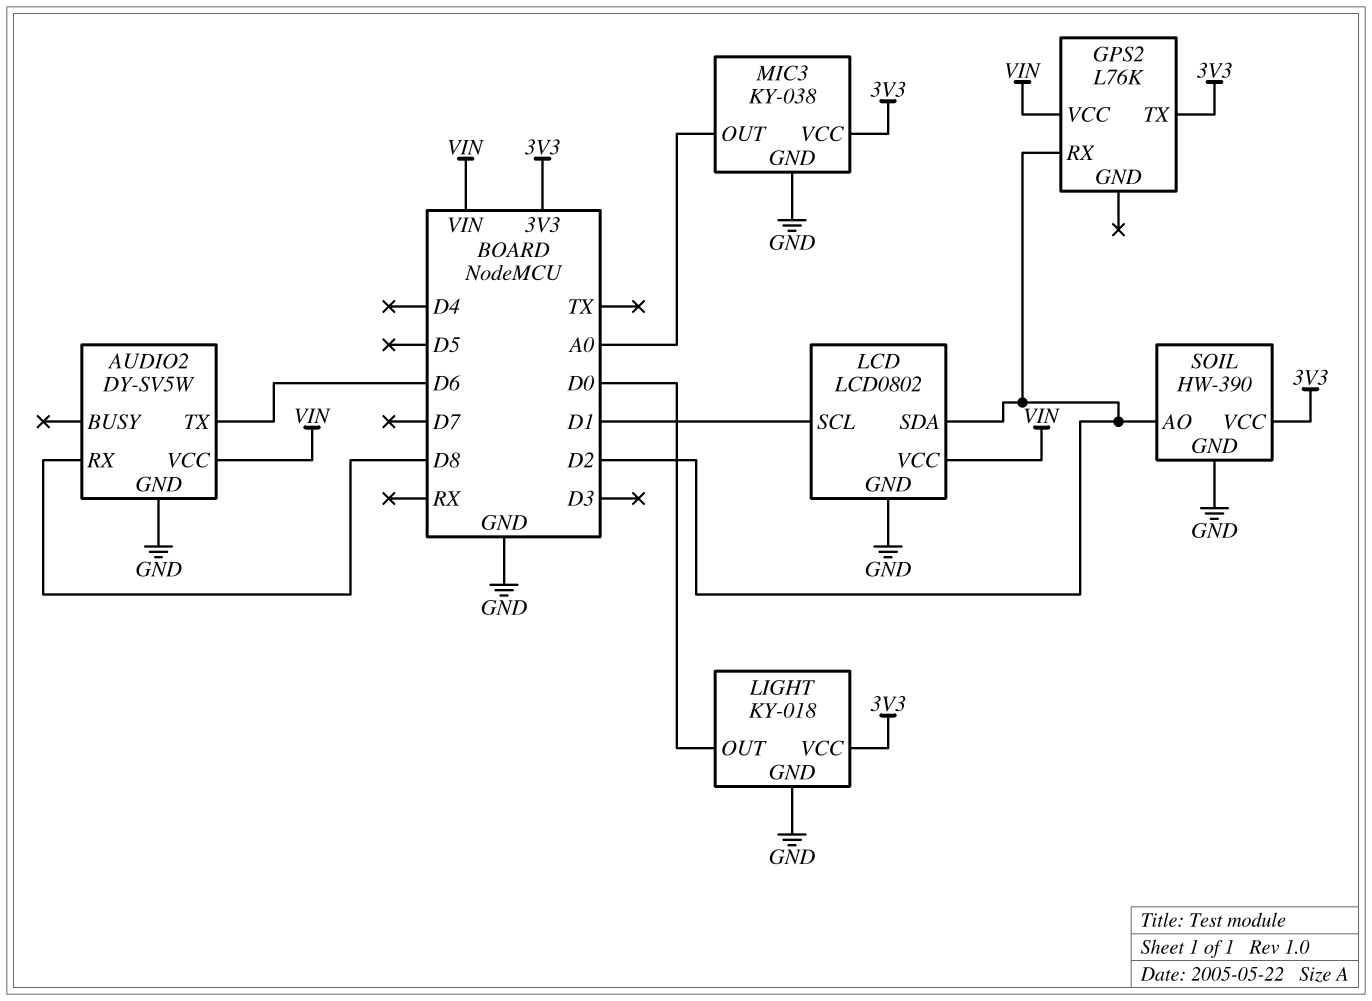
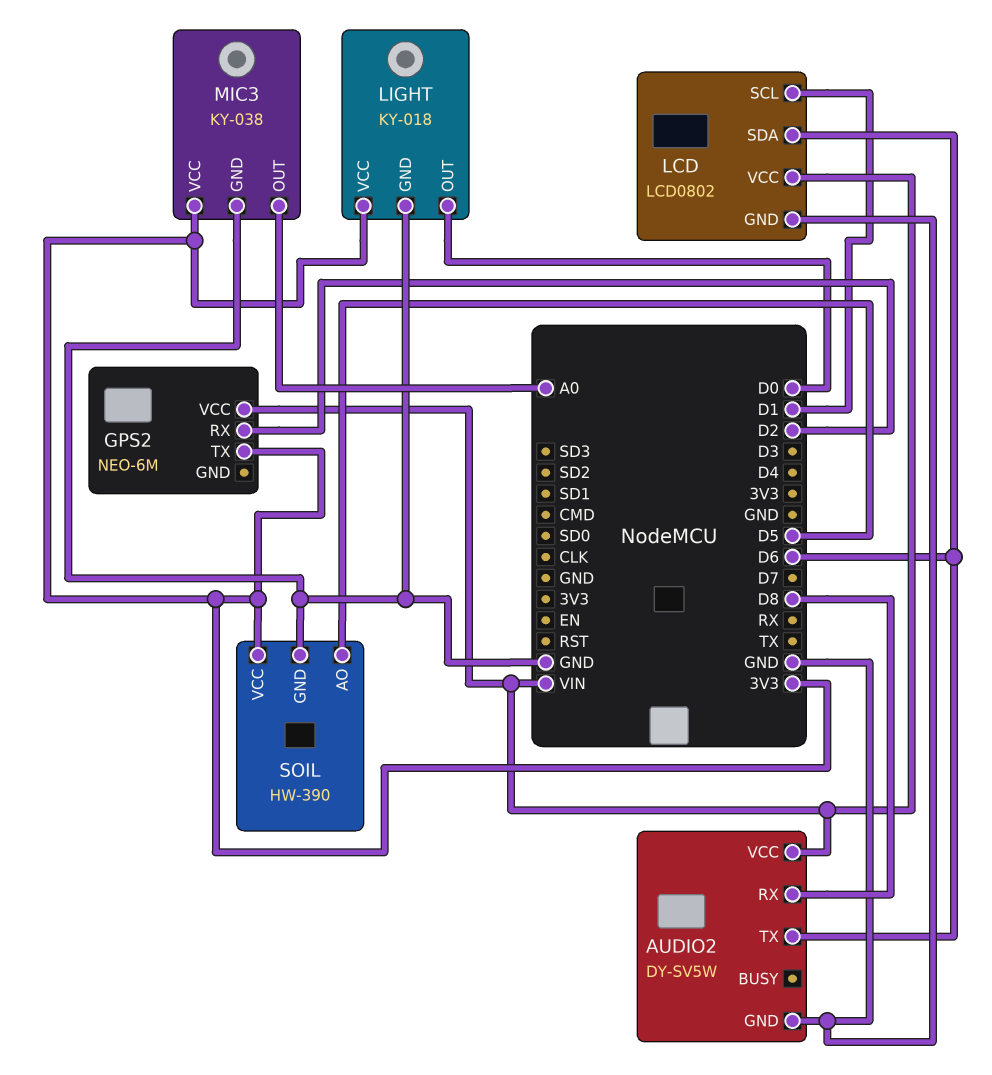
GPS2: L76K -> NEO-6M
LCD pin SDA: D2 -> D6
SOIL pin AO: D2 -> D5

